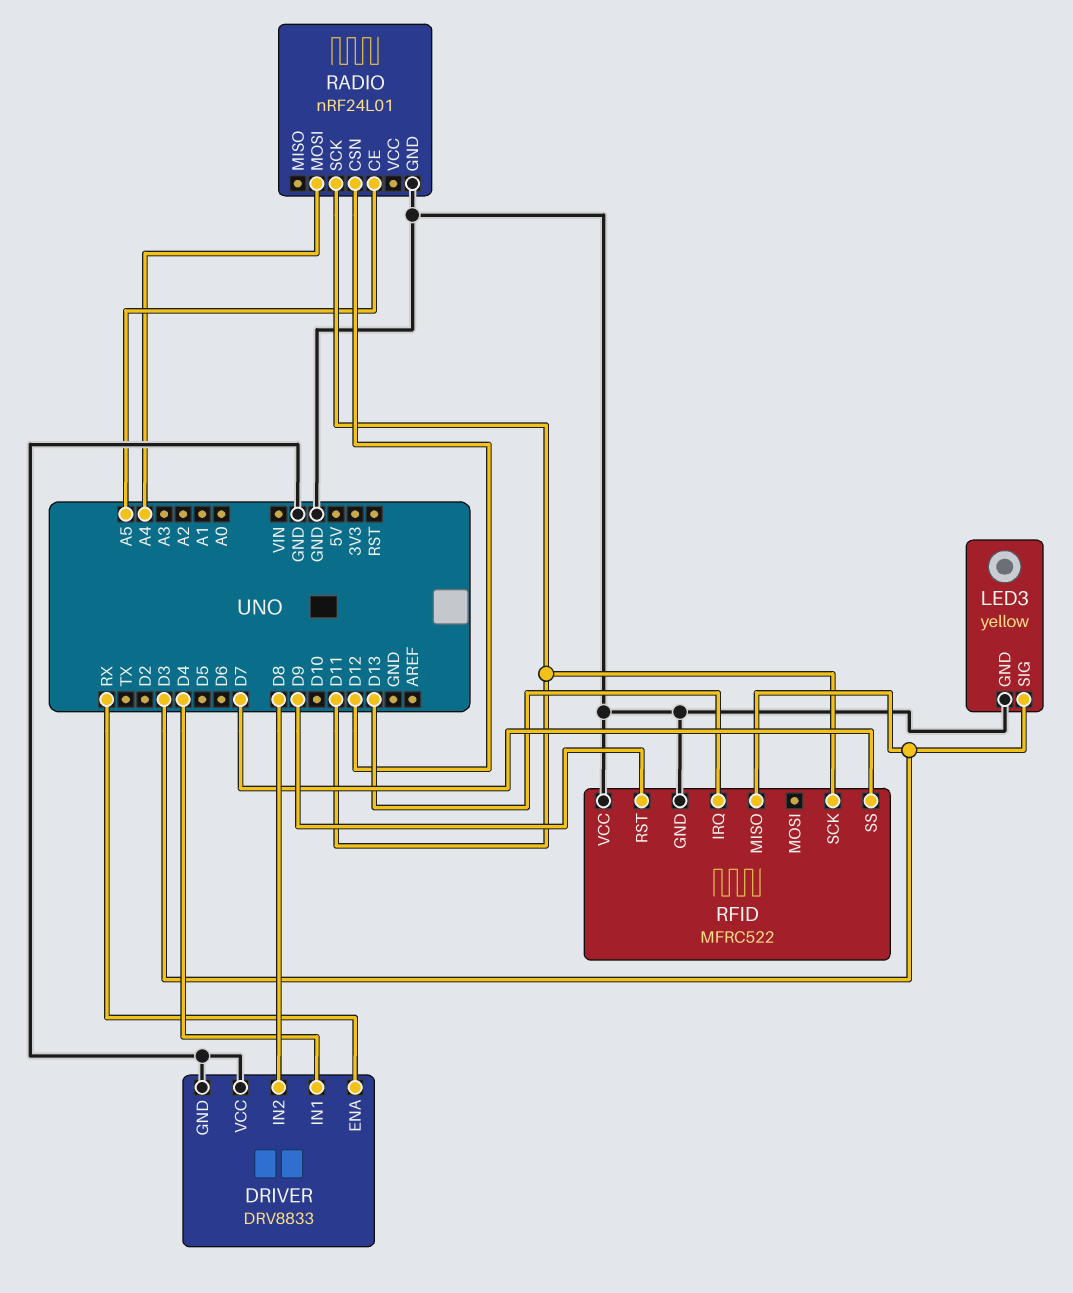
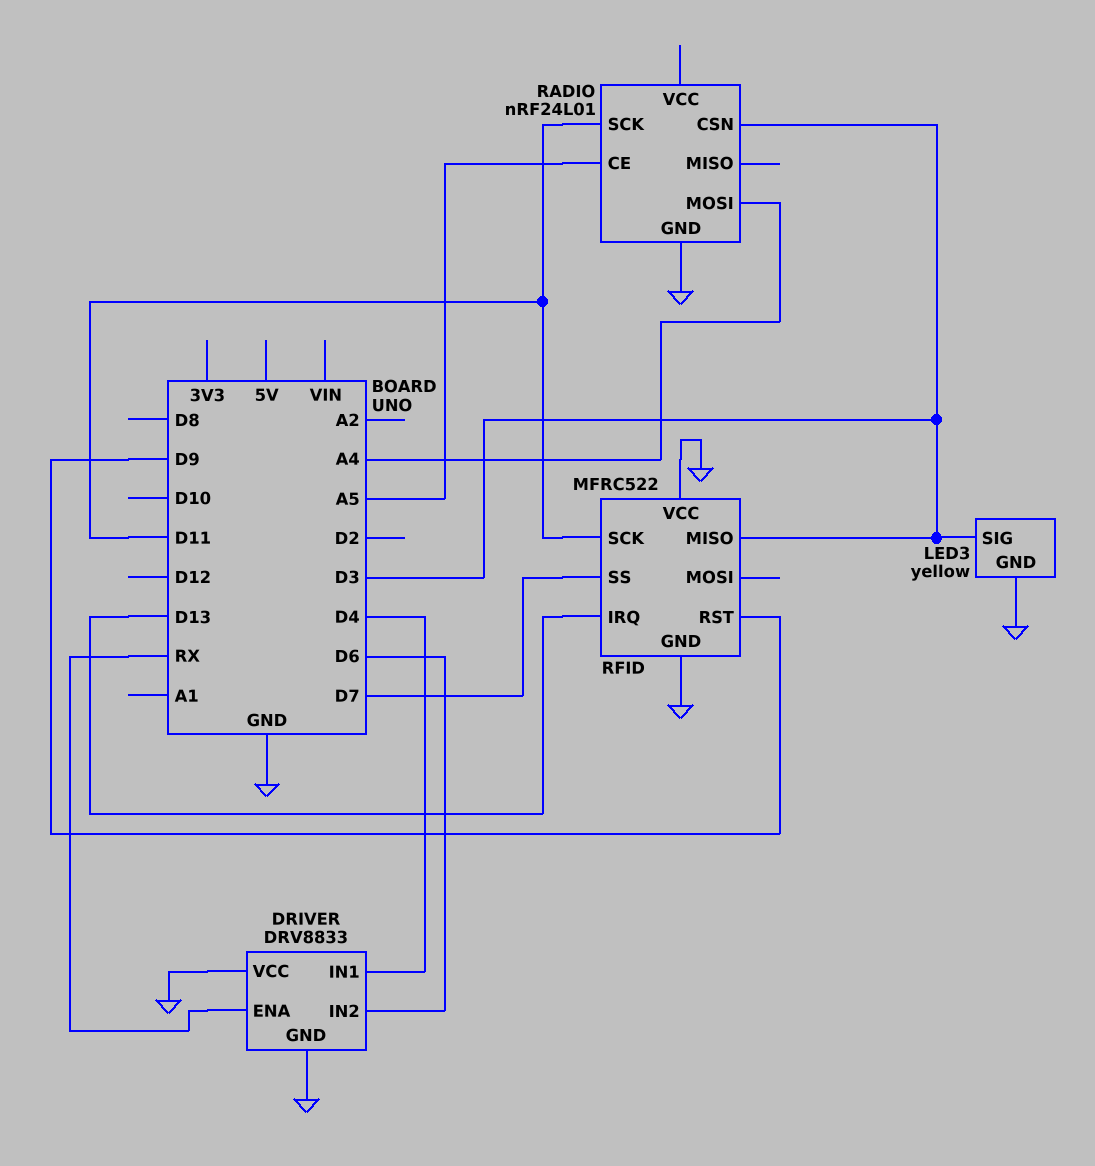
DRIVER pin IN2: D8 -> D6
RADIO pin CSN: D12 -> D3

